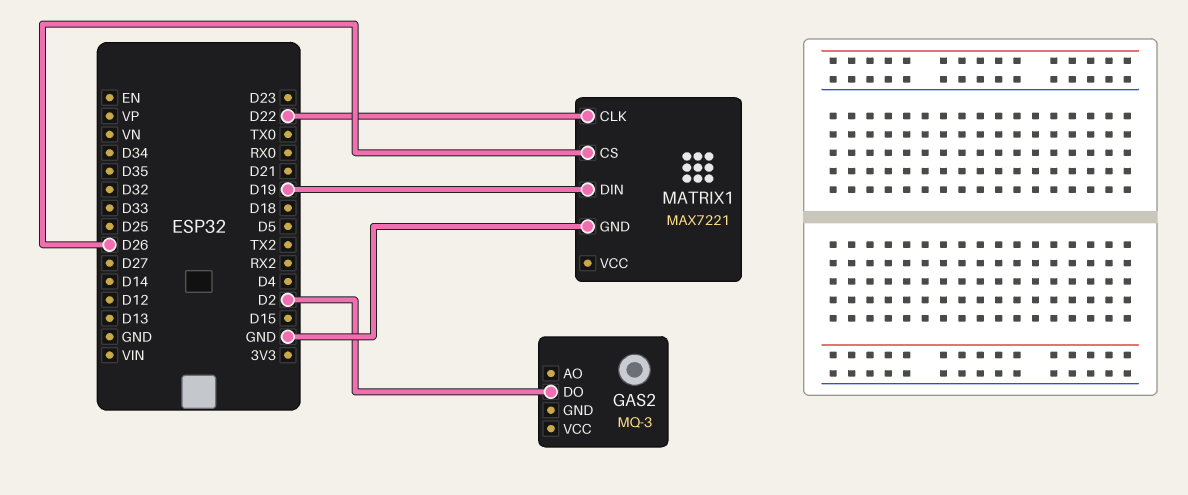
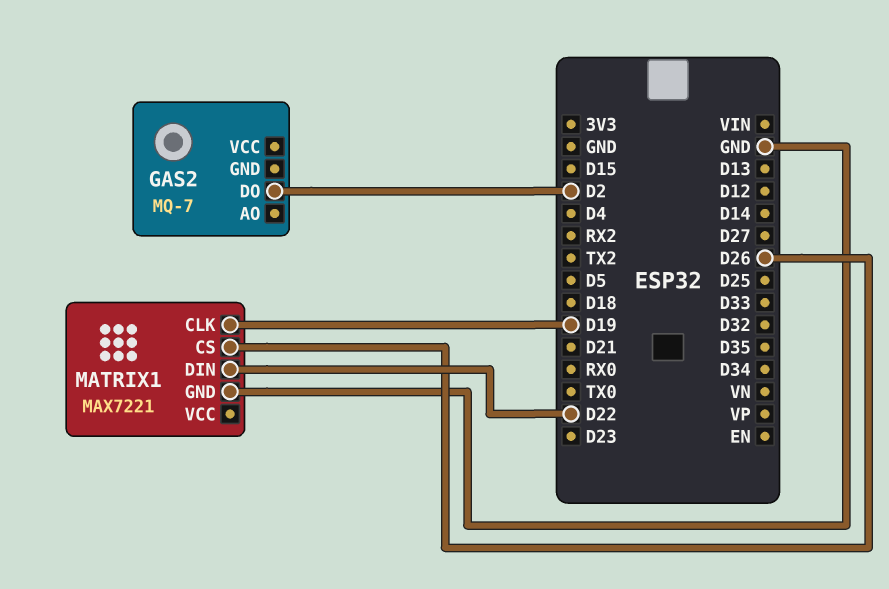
GAS2: MQ-3 -> MQ-7
MATRIX1 pin CLK: D22 -> D19
MATRIX1 pin DIN: D19 -> D22

